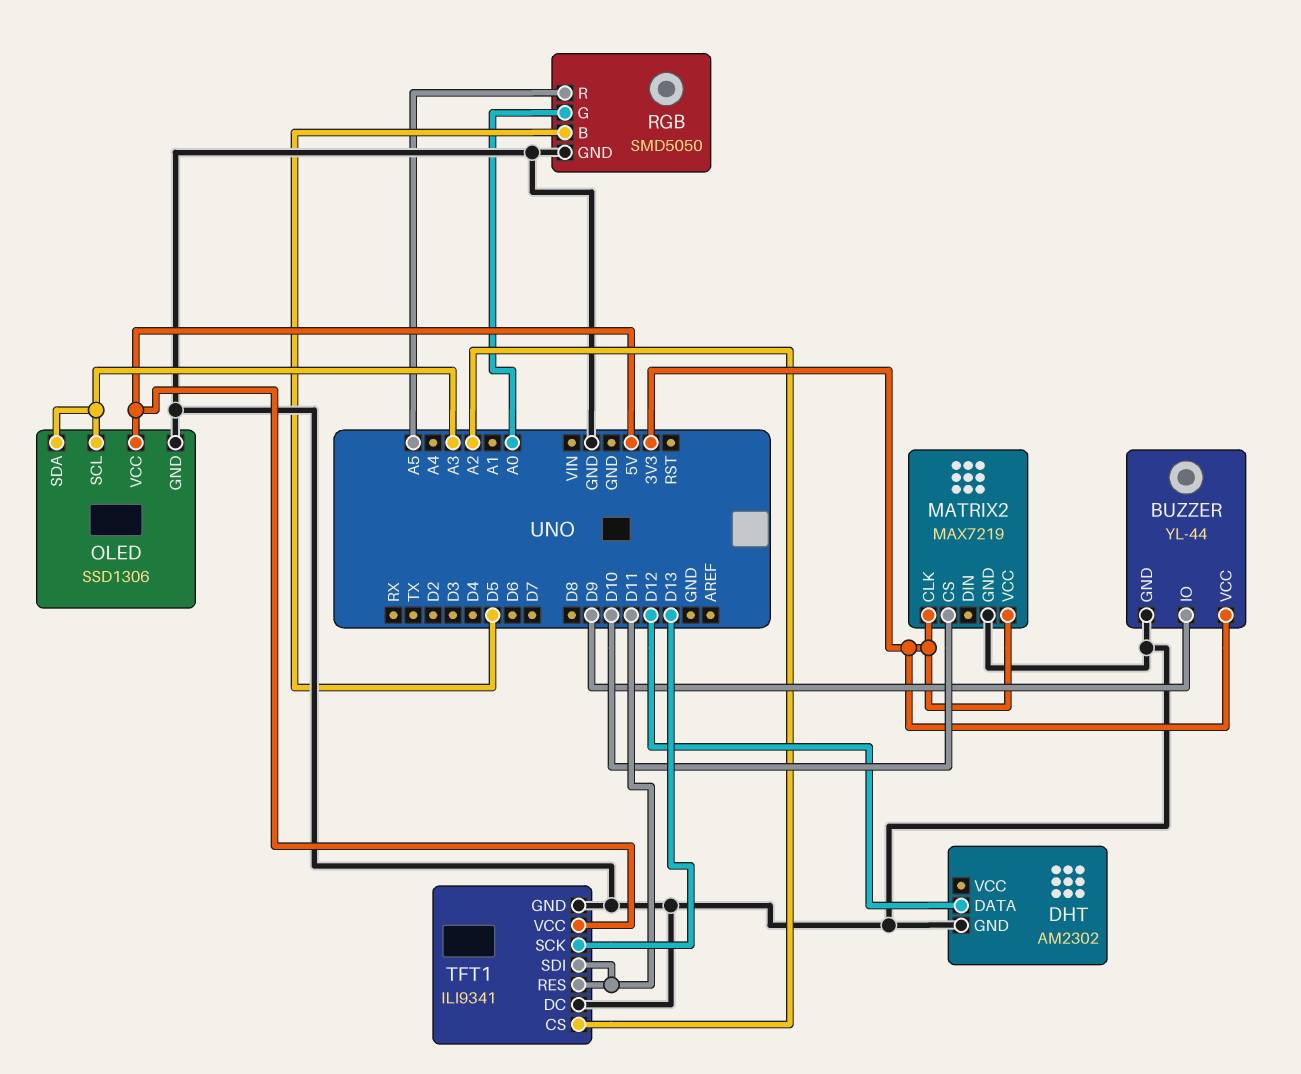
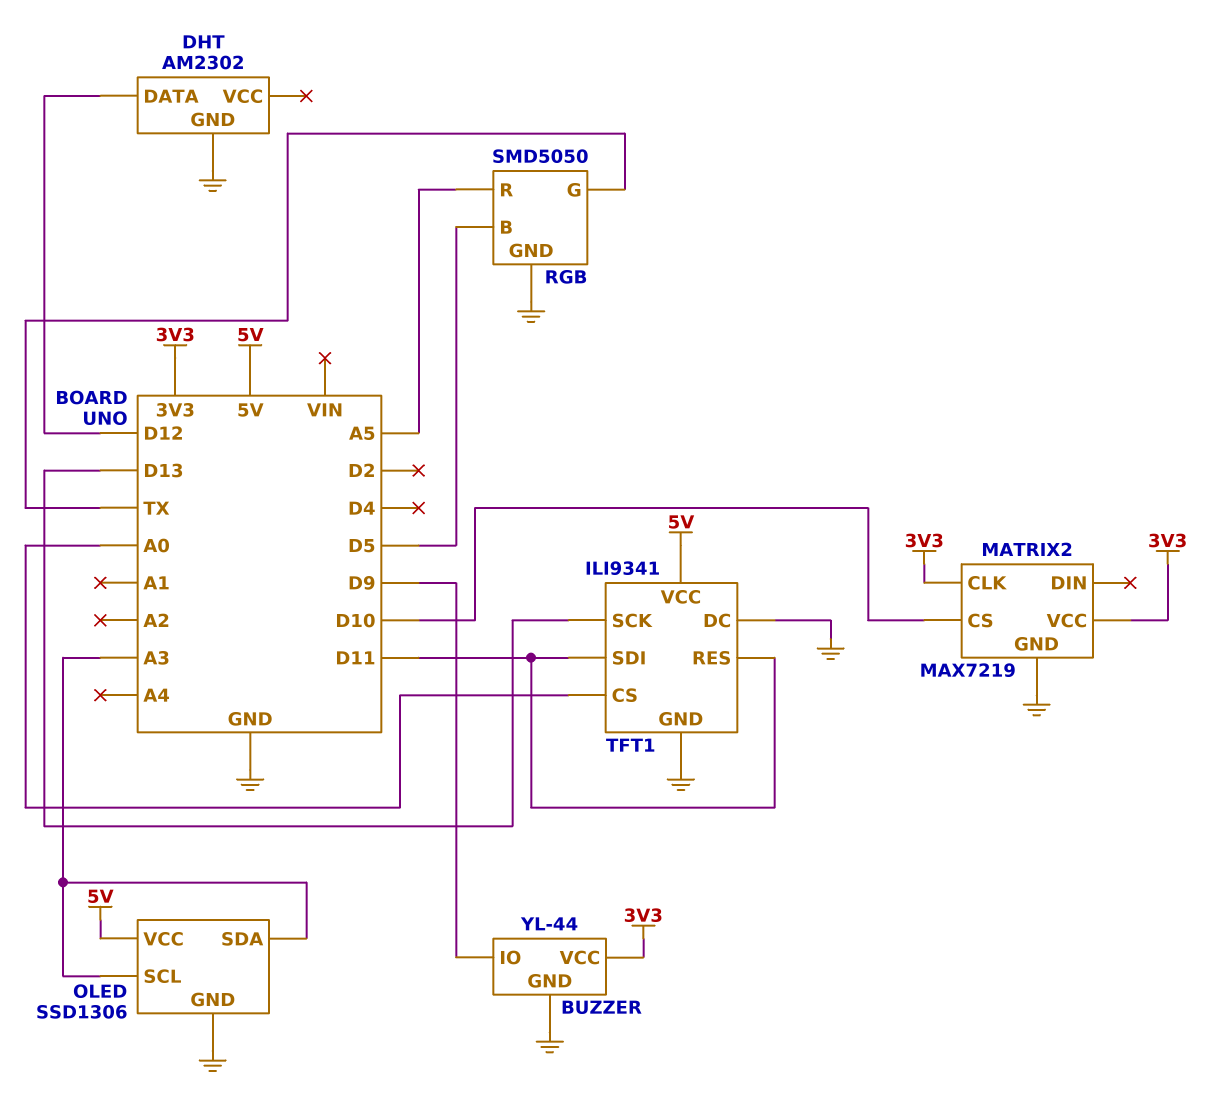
RGB pin G: A0 -> TX
TFT1 pin CS: A2 -> A0

